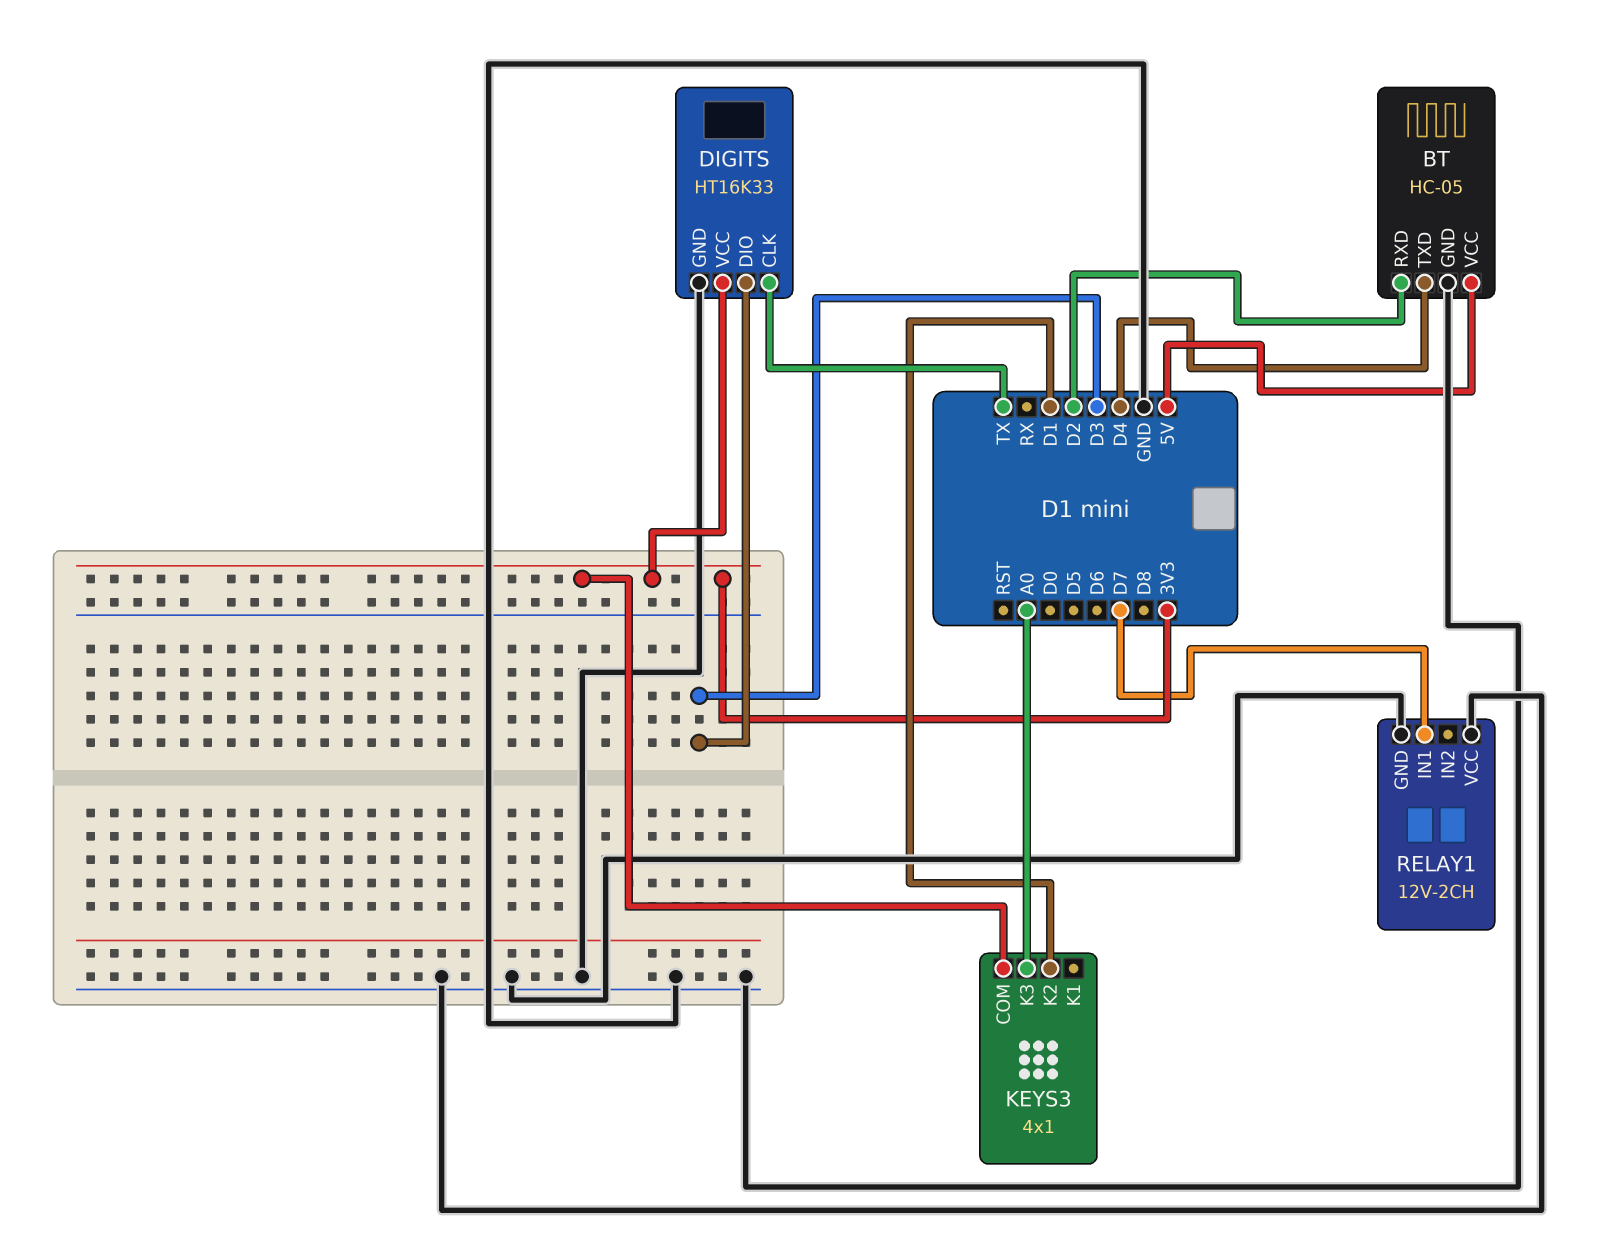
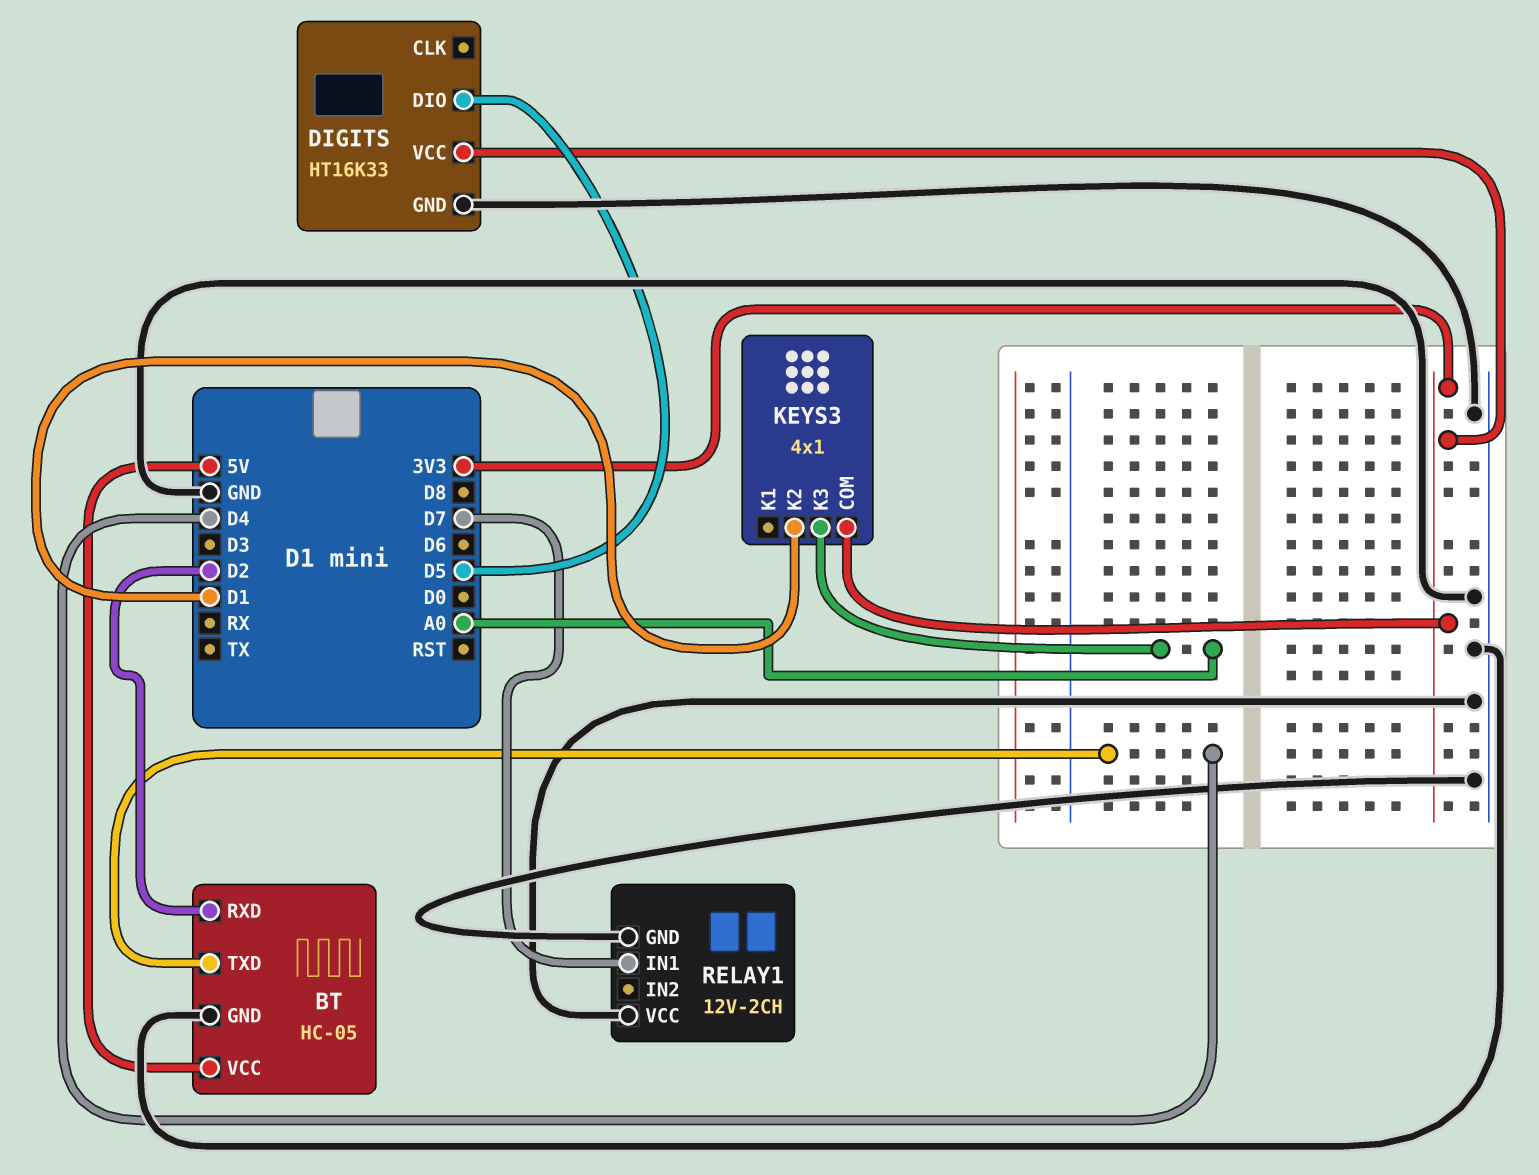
DIGITS pin CLK: TX -> none
DIGITS pin DIO: D3 -> D5

